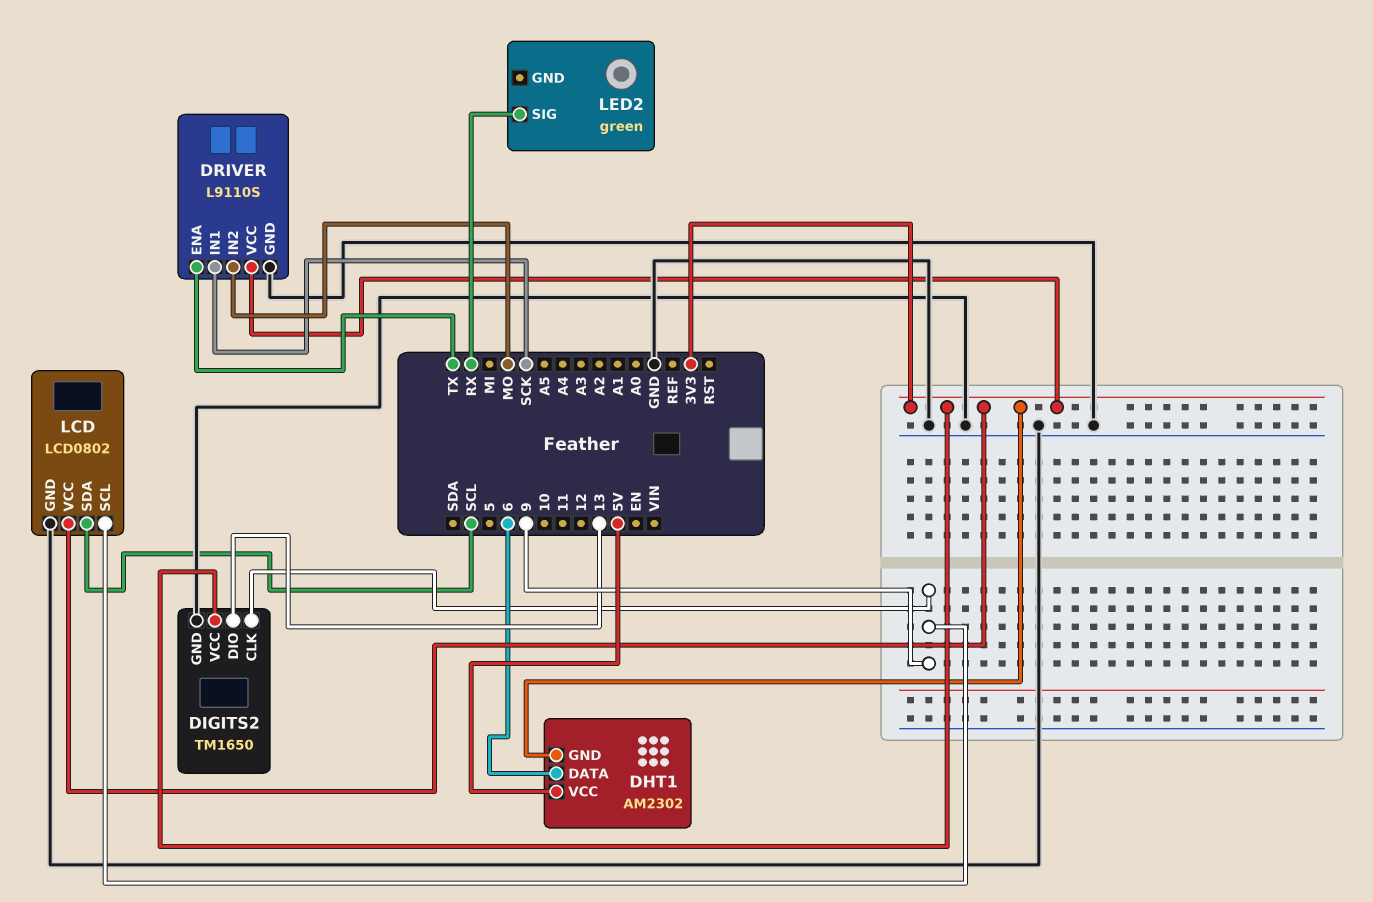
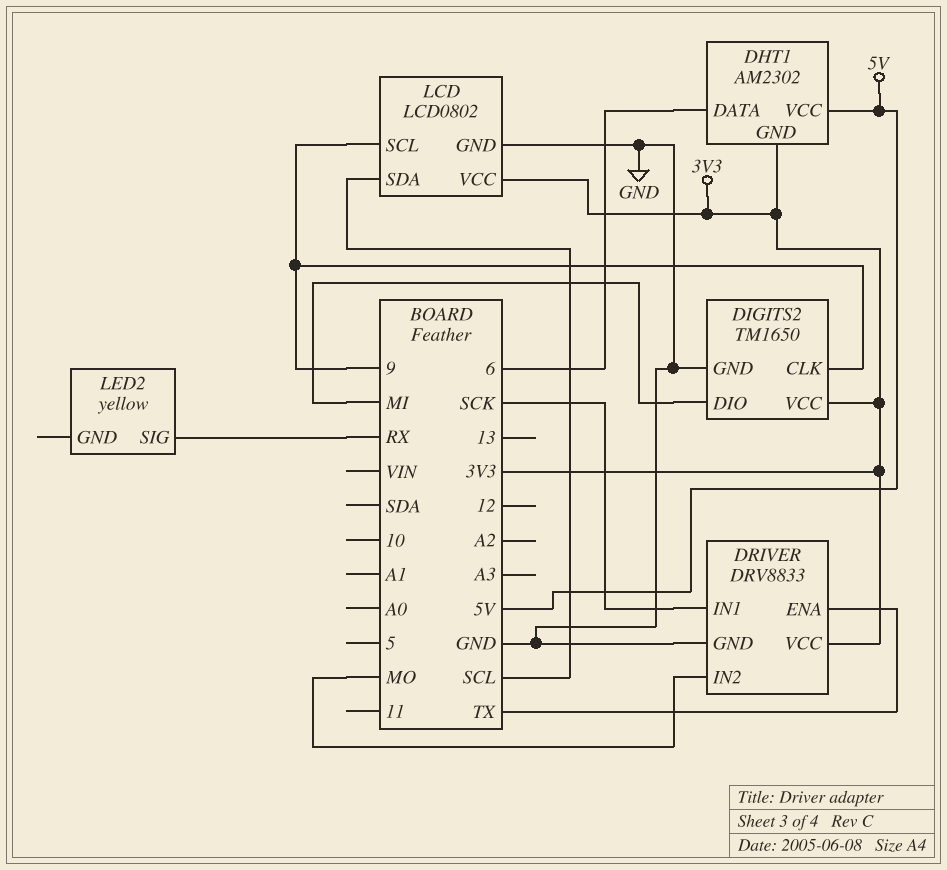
DIGITS2 pin DIO: 13 -> MI
DRIVER: L9110S -> DRV8833
LED2: green -> yellow

